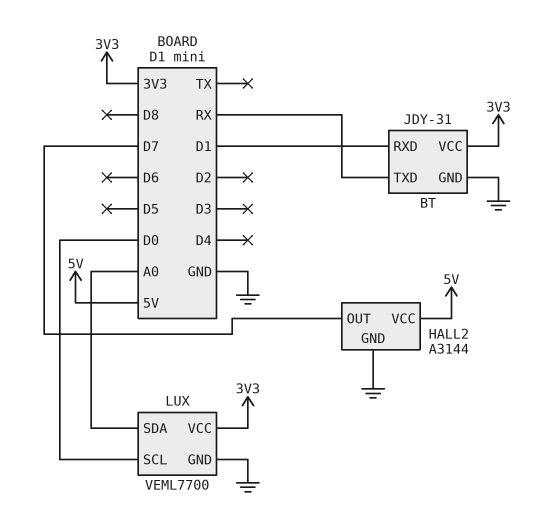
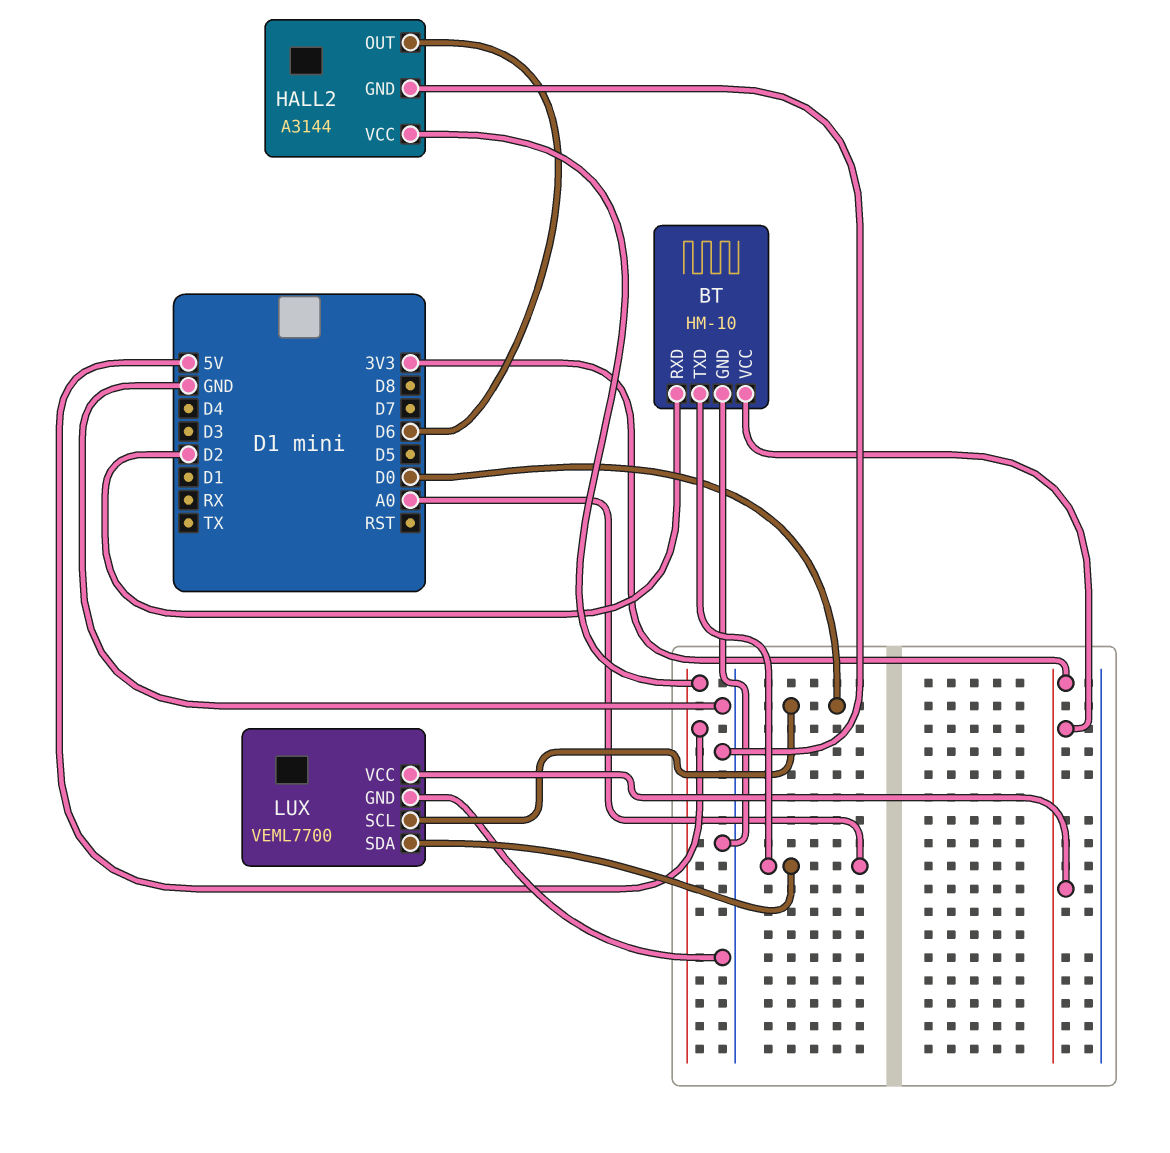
BT: JDY-31 -> HM-10
BT pin RXD: D1 -> D2
BT pin TXD: RX -> A0
HALL2 pin OUT: D7 -> D6

